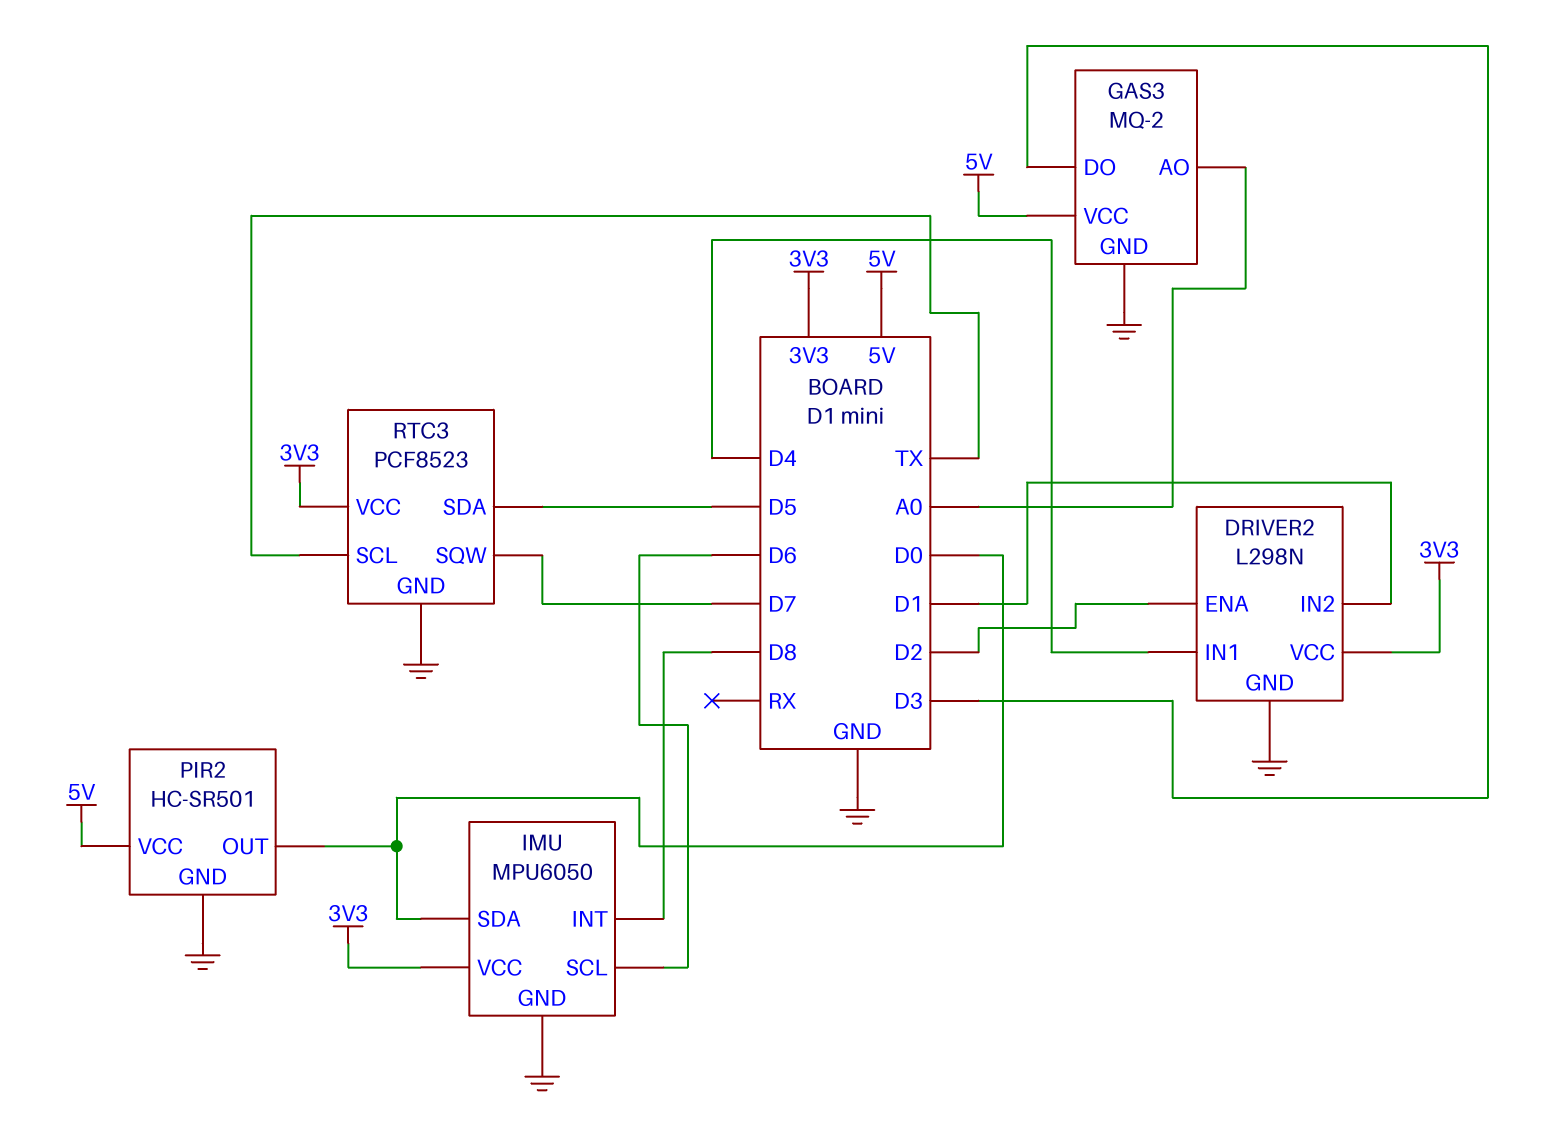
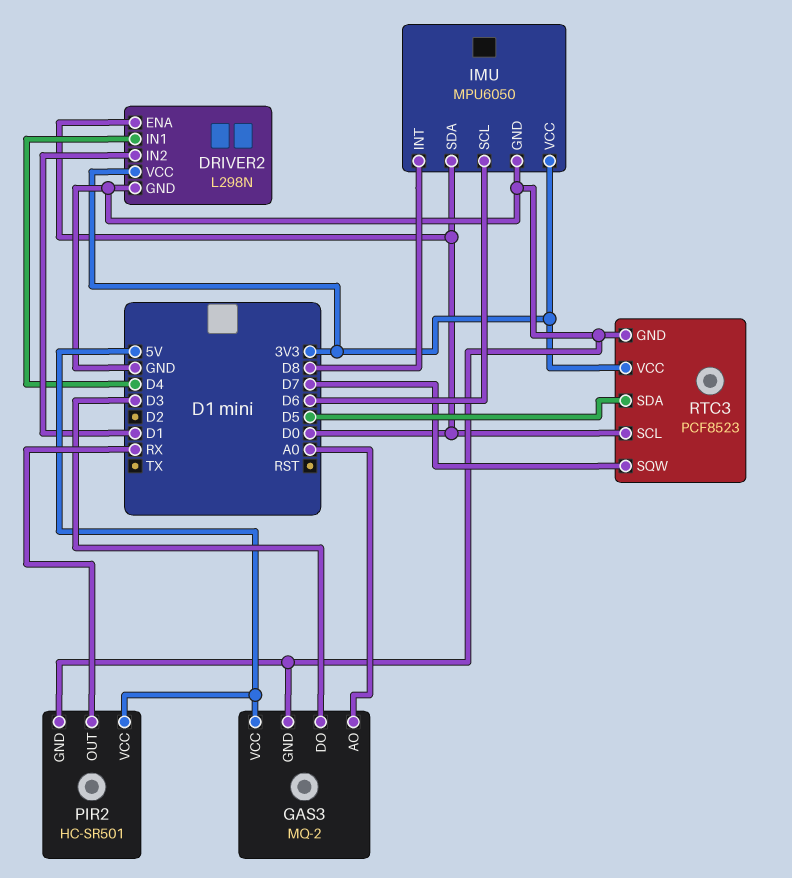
DRIVER2 pin ENA: D2 -> D0
PIR2 pin OUT: D0 -> RX
RTC3 pin SCL: TX -> D0

